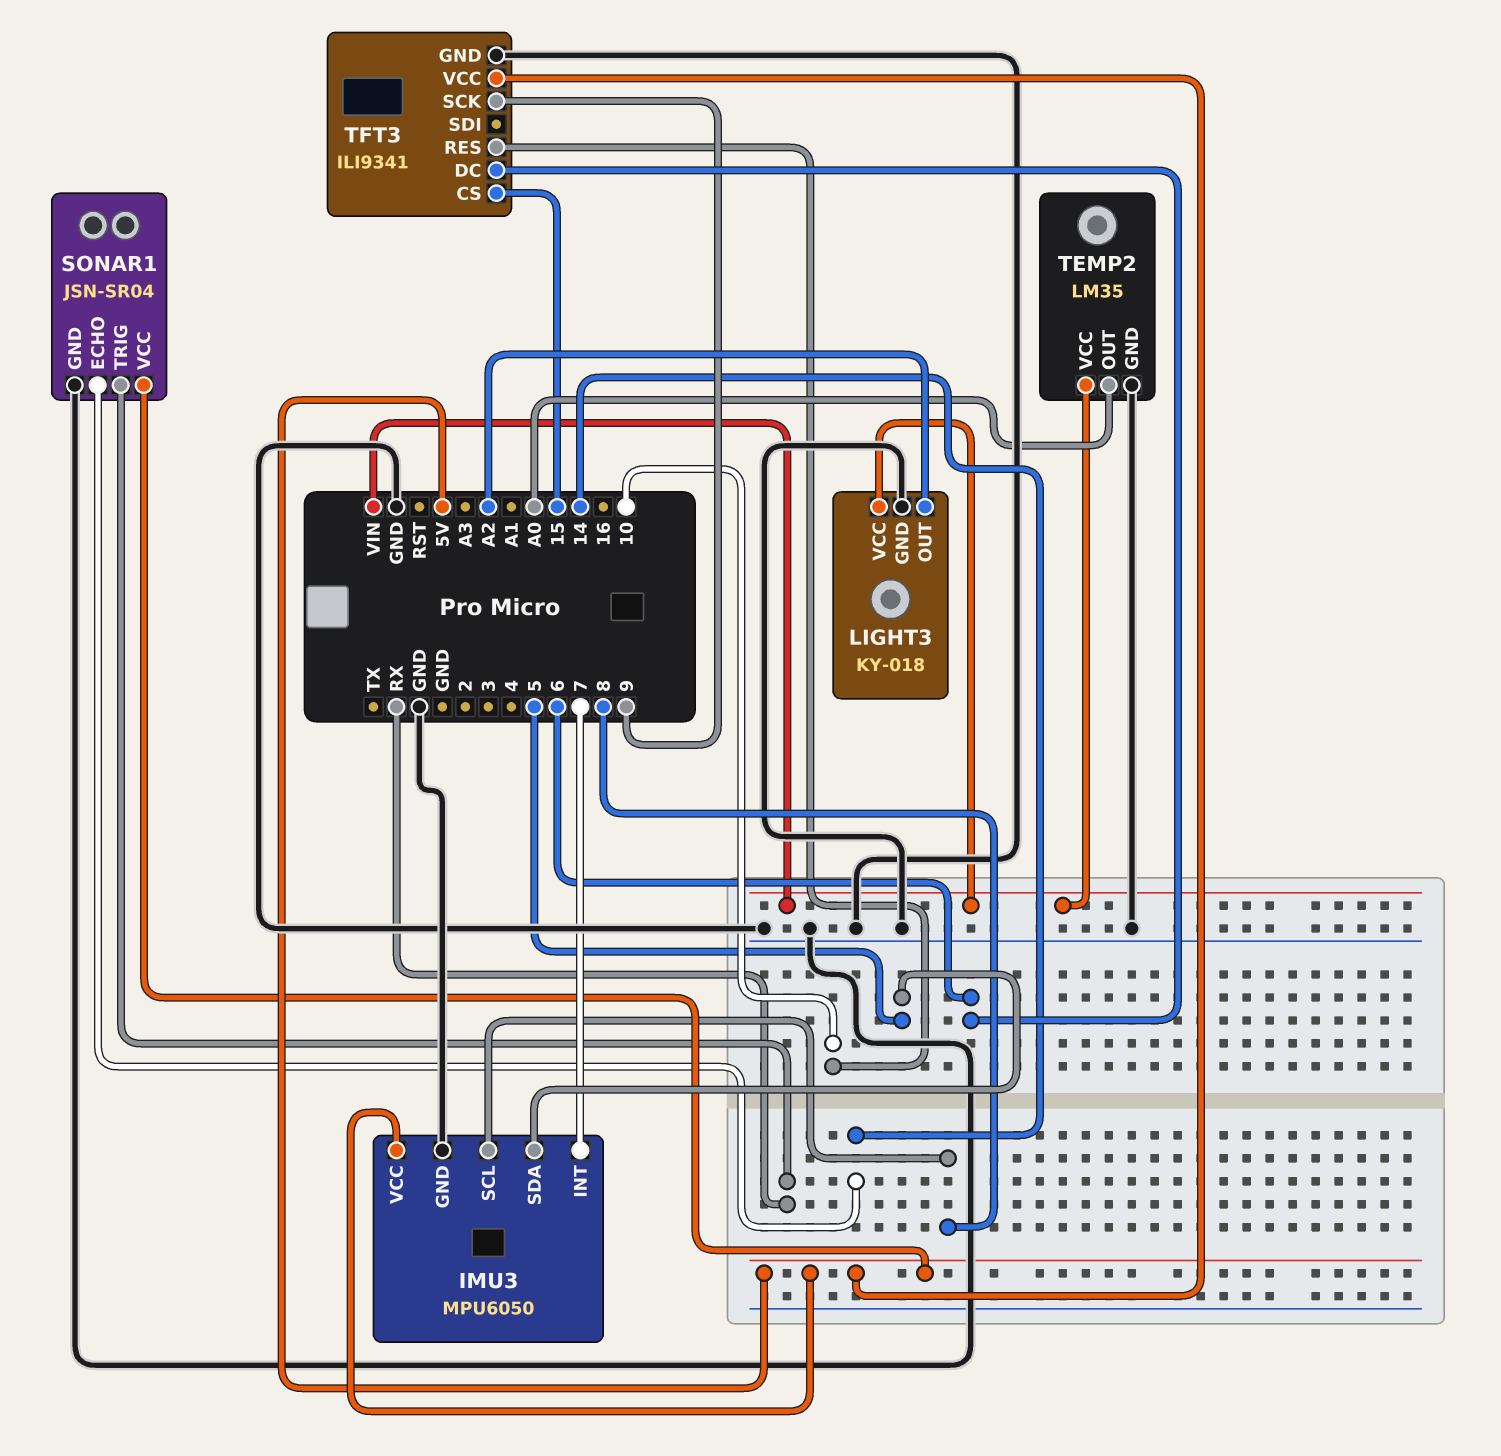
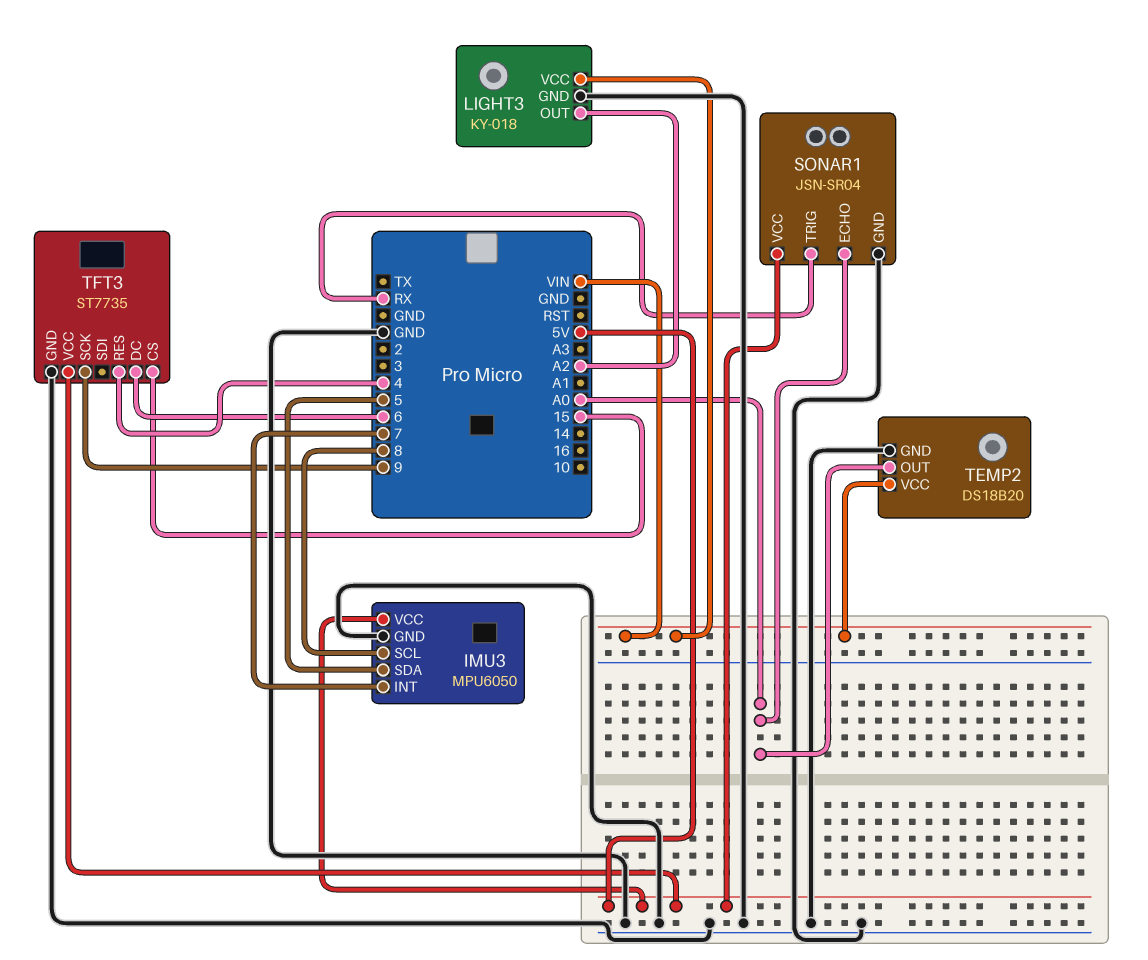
SONAR1 pin ECHO: 14 -> A0
TEMP2: LM35 -> DS18B20
TFT3: ILI9341 -> ST7735
TFT3 pin RES: 10 -> 4

